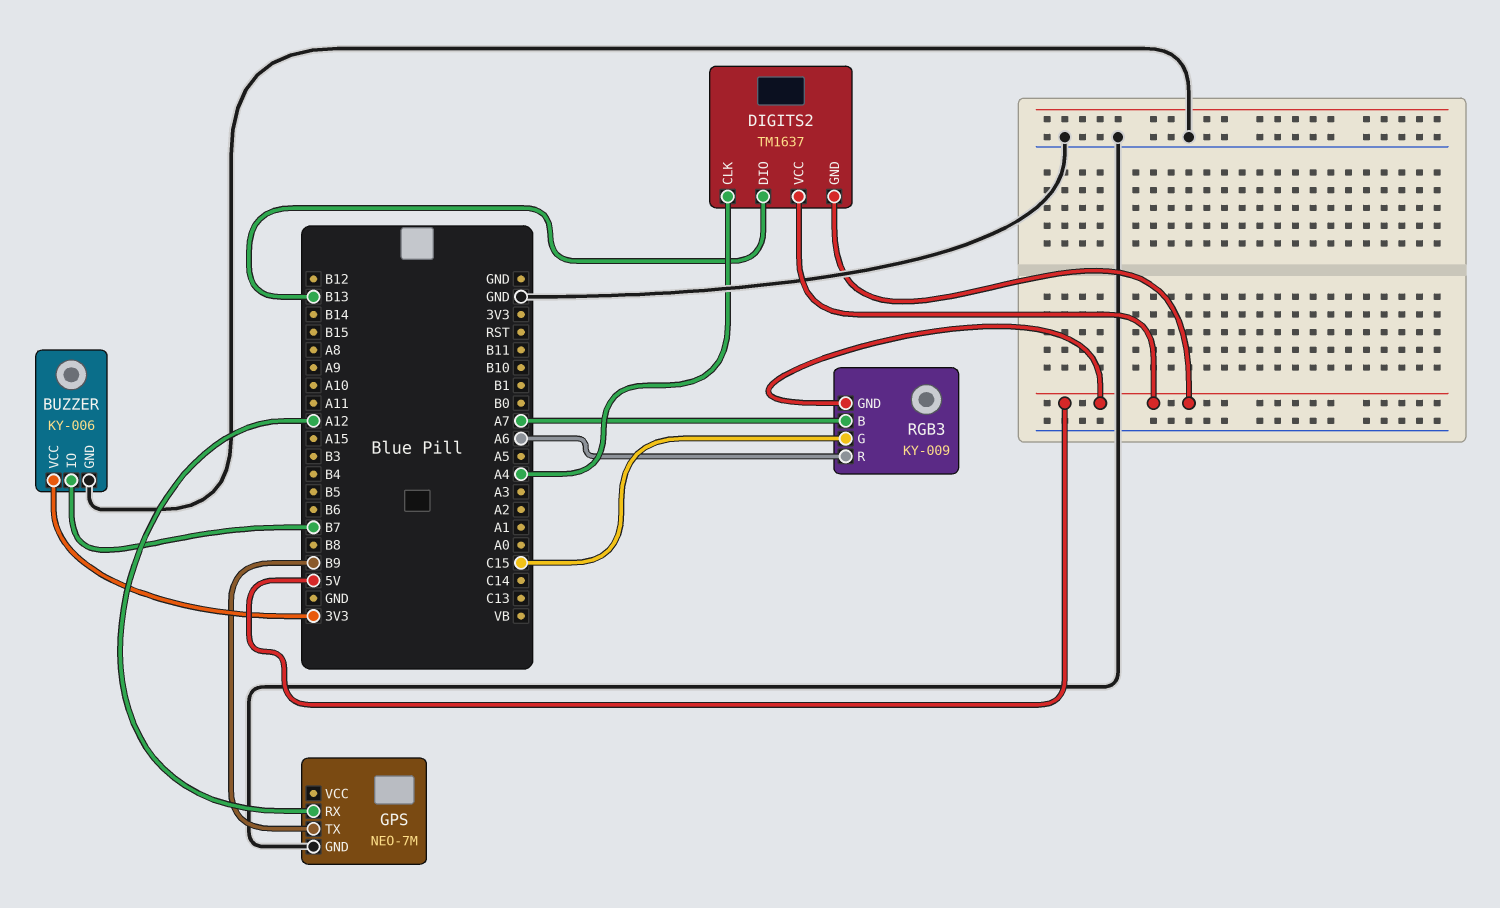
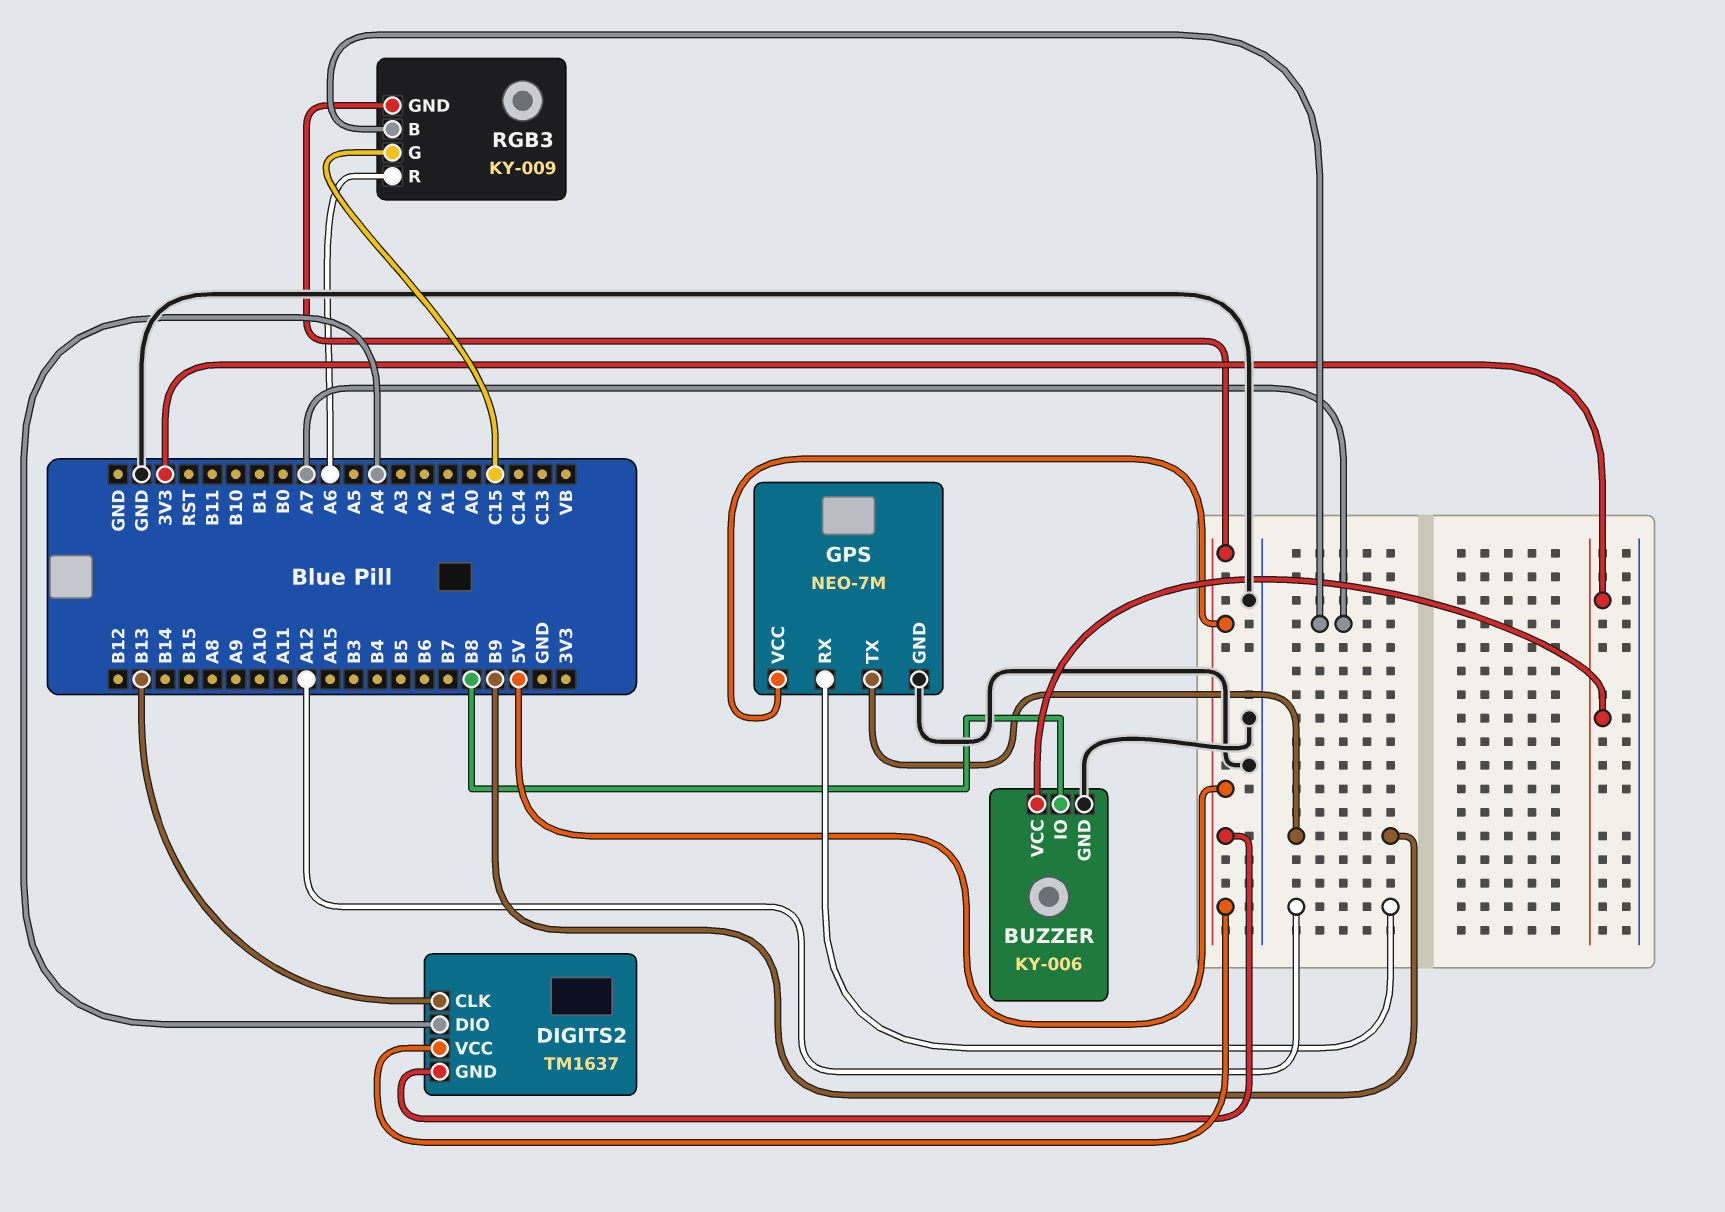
BUZZER pin IO: B7 -> B8
DIGITS2 pin CLK: A4 -> B13
DIGITS2 pin DIO: B13 -> A4
GPS pin VCC: none -> 5V

